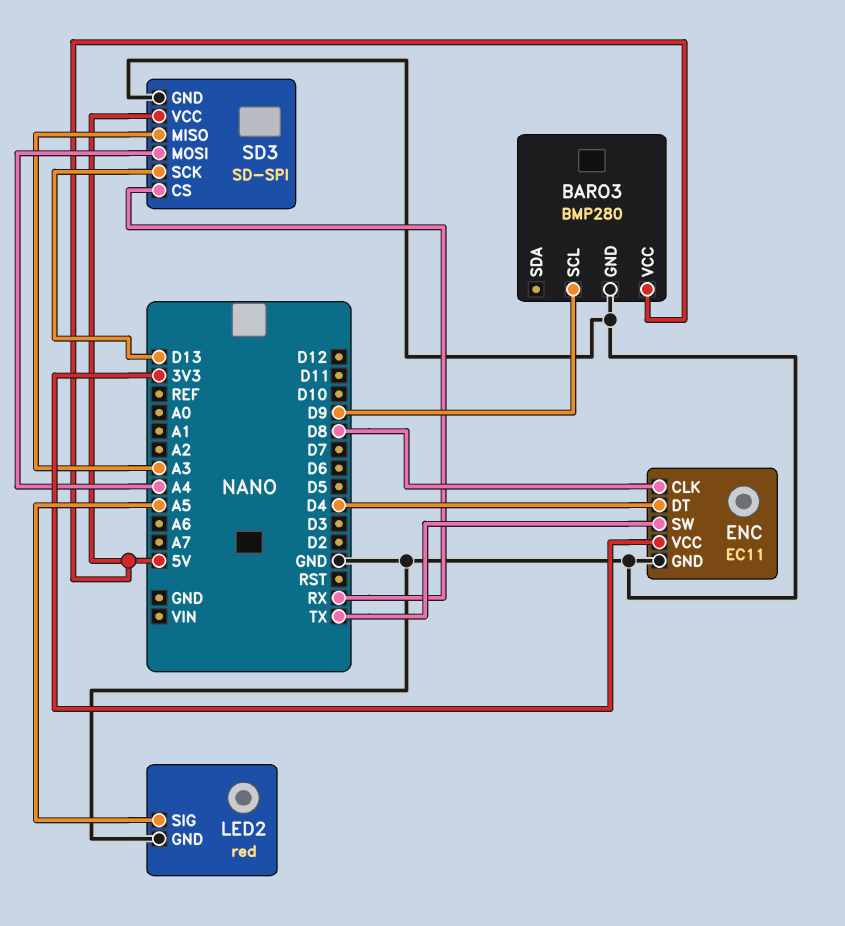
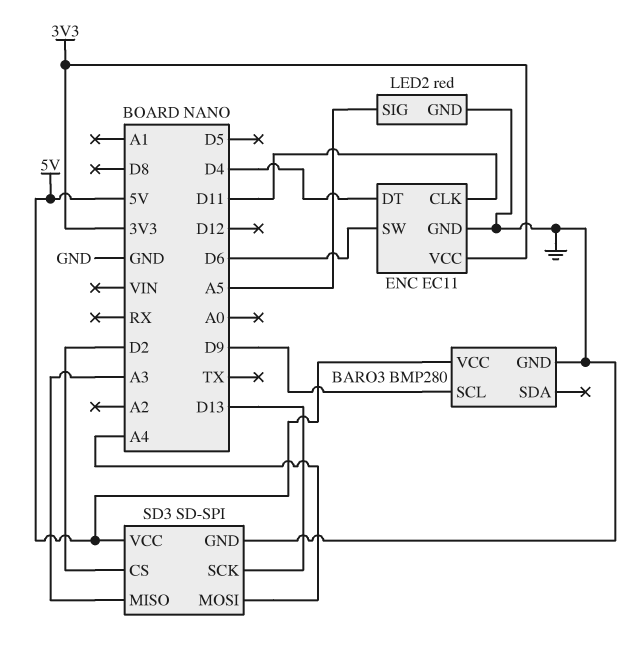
ENC pin CLK: D8 -> D11
ENC pin SW: TX -> D6
SD3 pin CS: RX -> D2

